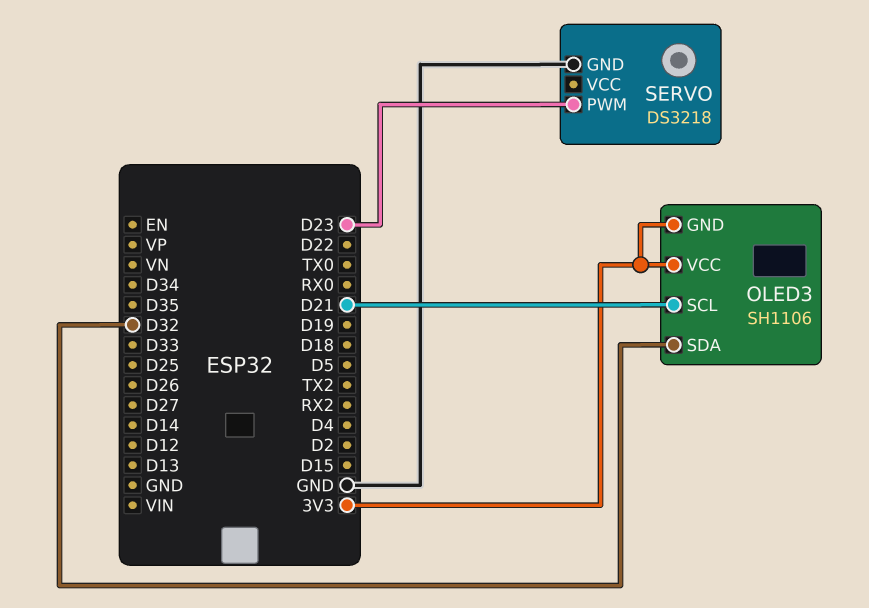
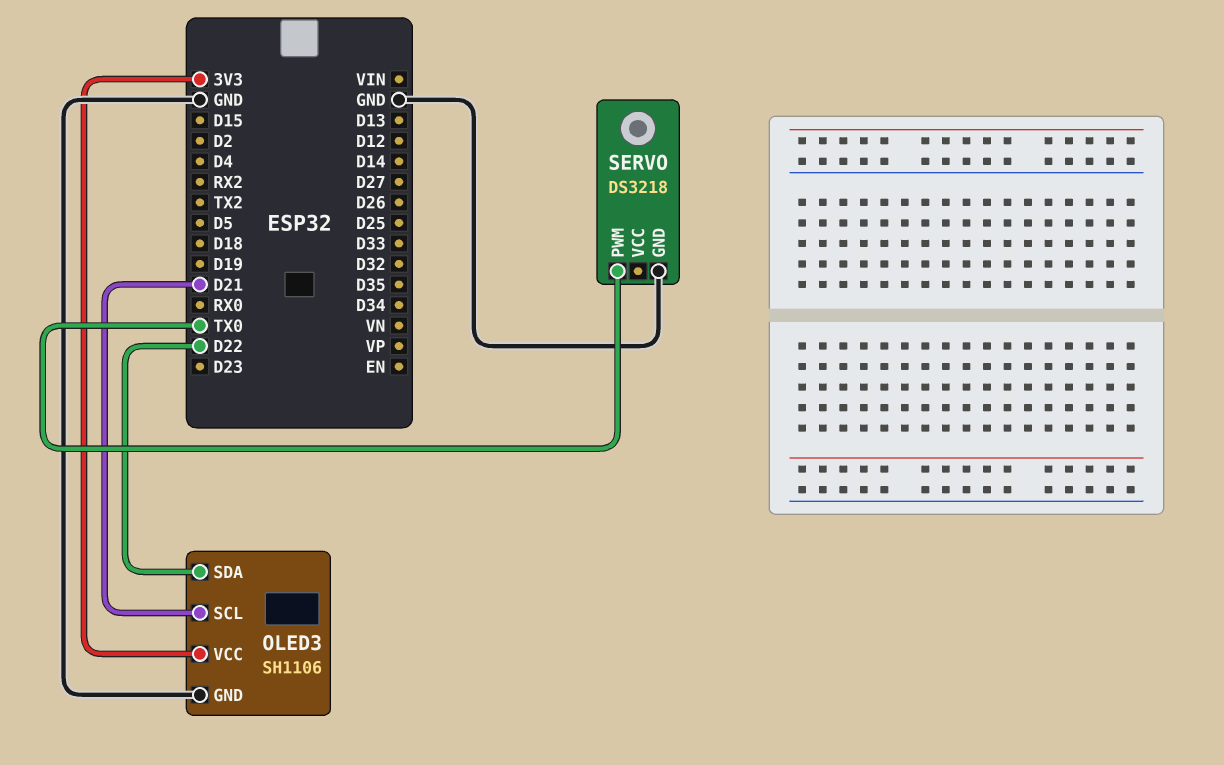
OLED3 pin GND: 3V3 -> GND
OLED3 pin SDA: D32 -> D22
SERVO pin PWM: D23 -> TX0

